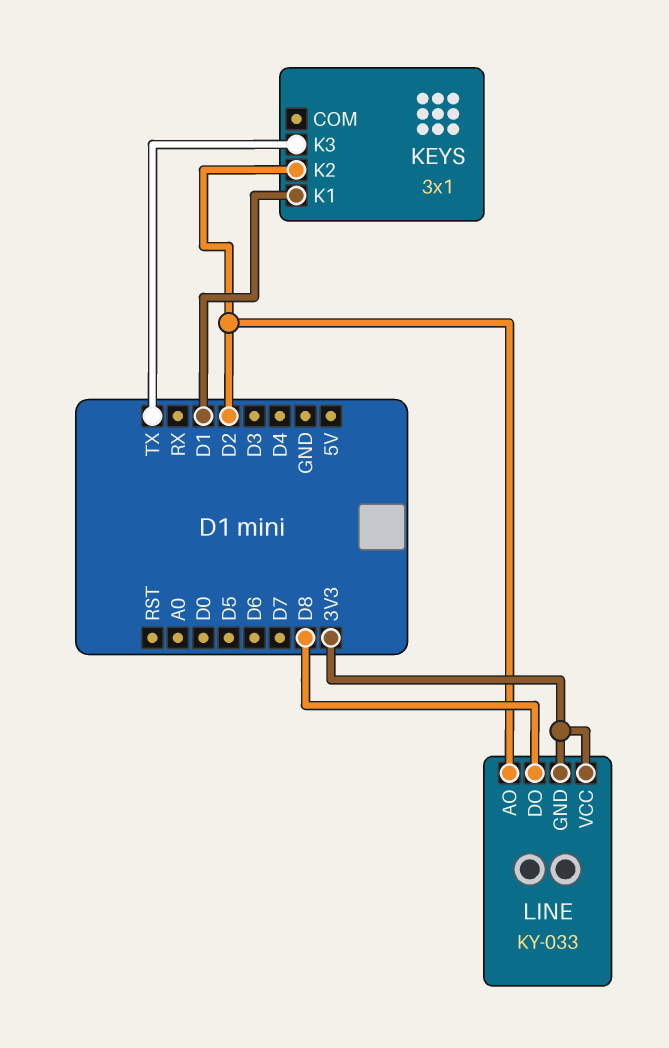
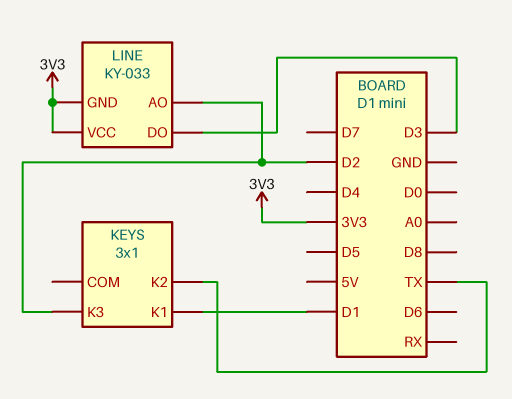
KEYS pin K2: D2 -> TX
KEYS pin K3: TX -> D2
LINE pin DO: D8 -> D3

